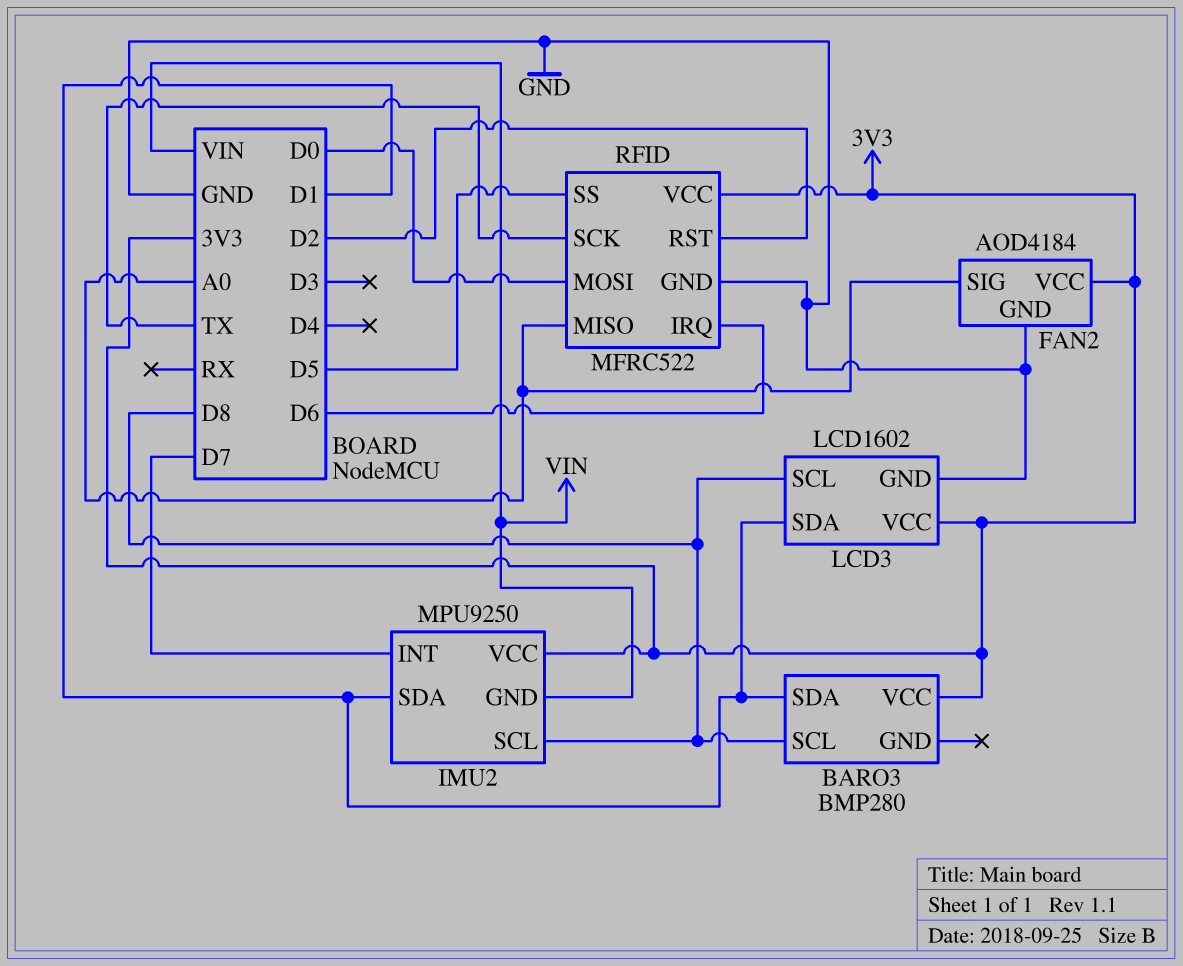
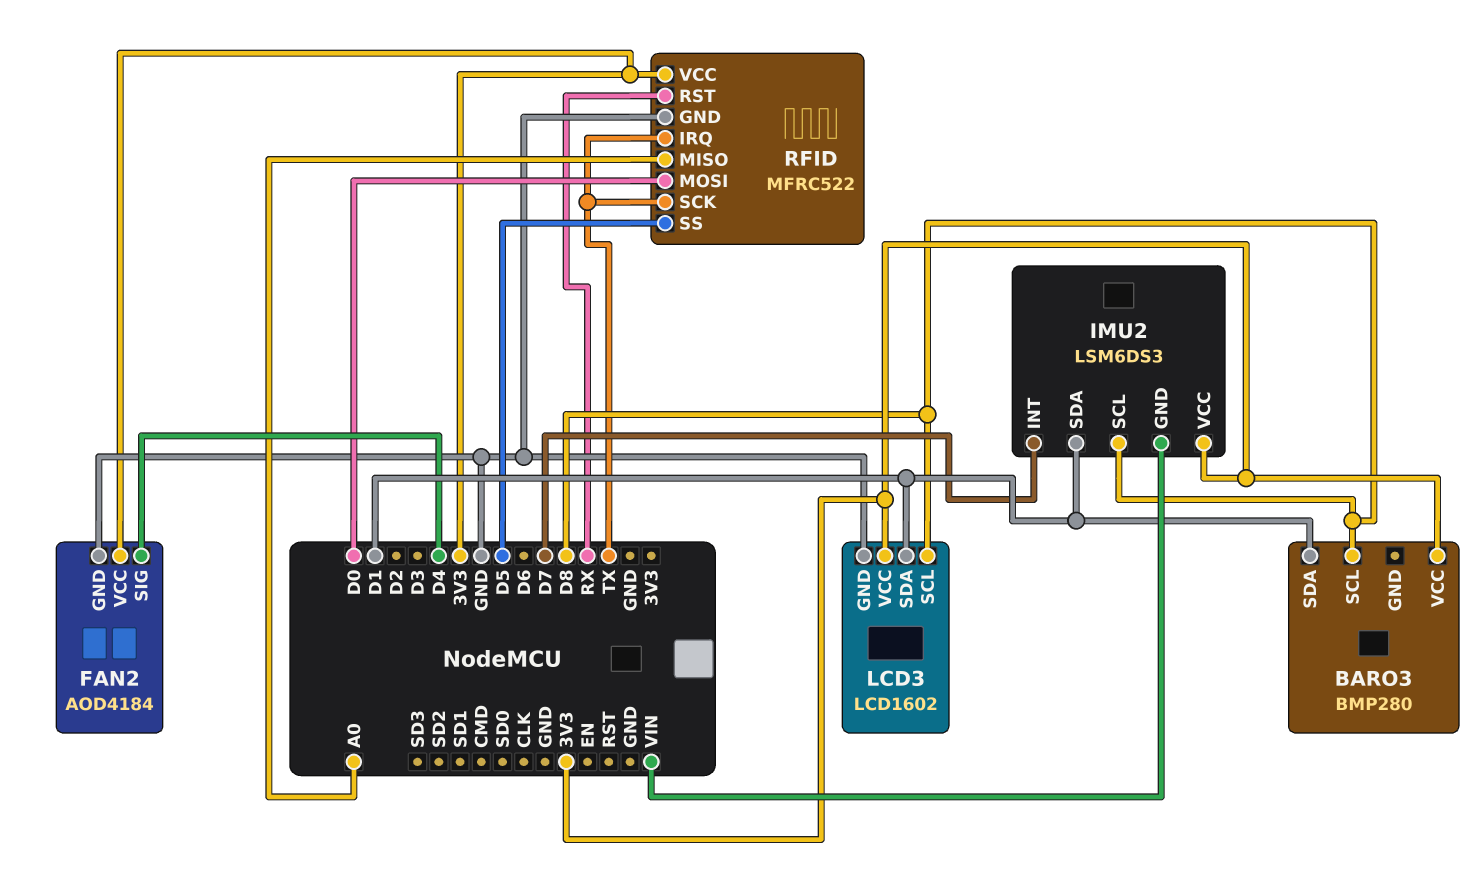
FAN2 pin SIG: A0 -> D4
IMU2: MPU9250 -> LSM6DS3
RFID pin IRQ: D6 -> TX
RFID pin RST: D2 -> RX

